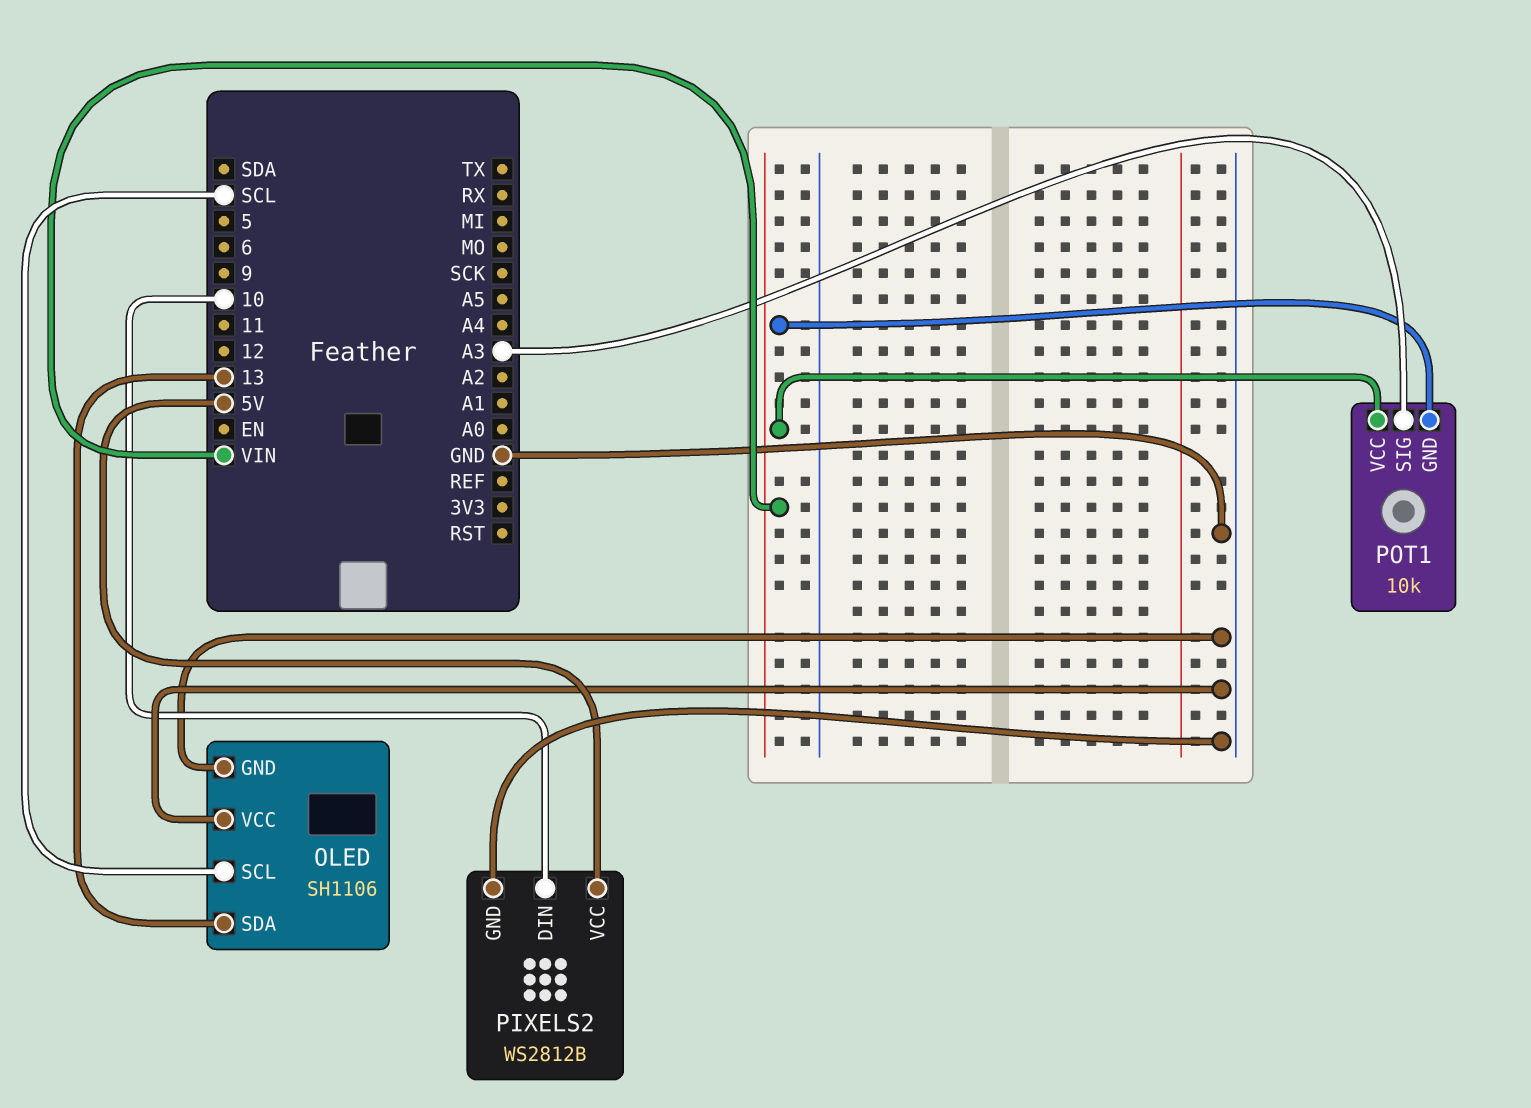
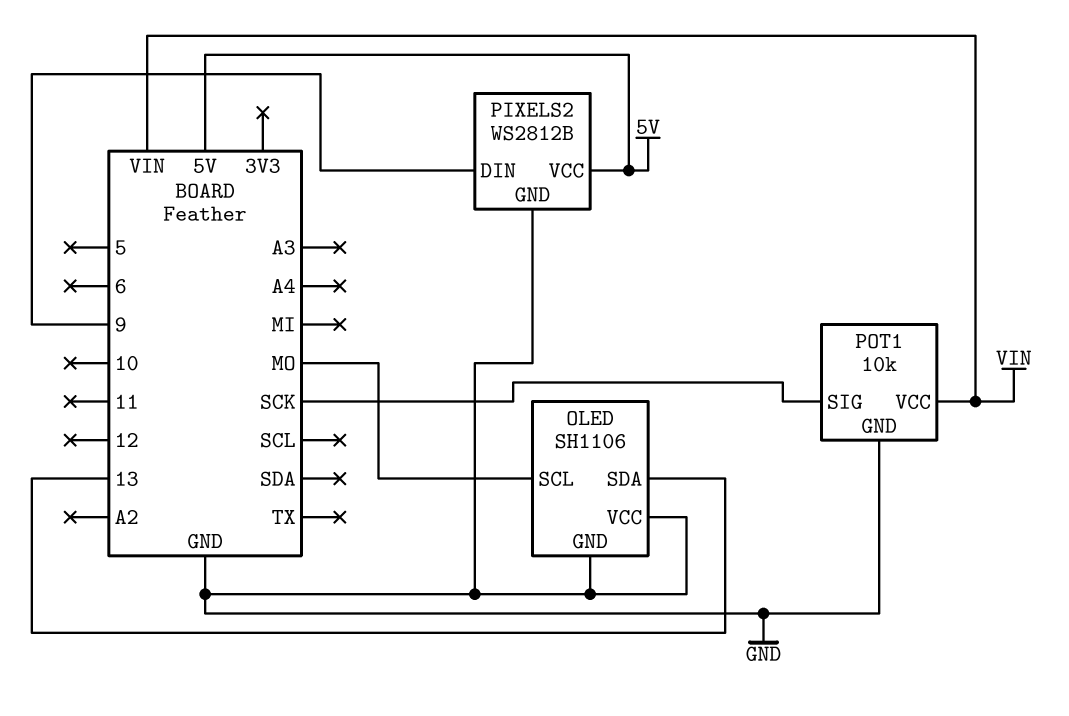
OLED pin SCL: SCL -> MO
PIXELS2 pin DIN: 10 -> 9
POT1 pin GND: VIN -> GND
POT1 pin SIG: A3 -> SCK

